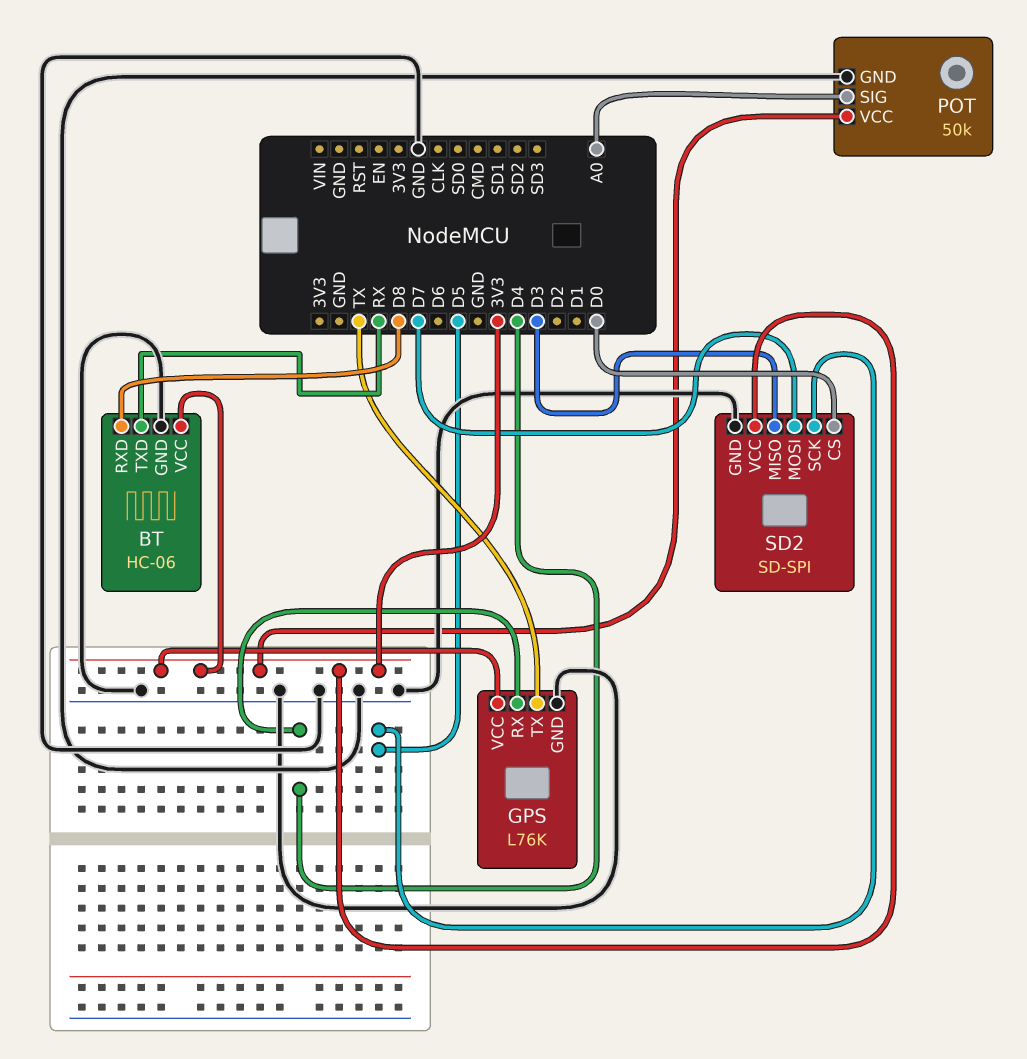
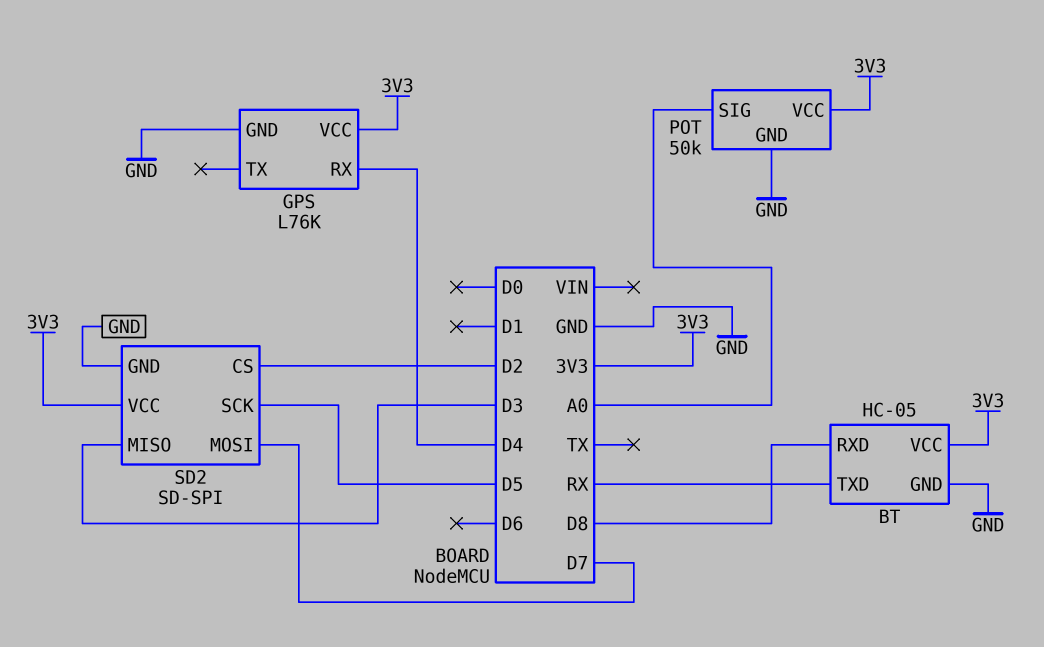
BT: HC-06 -> HC-05
GPS pin TX: TX -> none
SD2 pin CS: D0 -> D2

